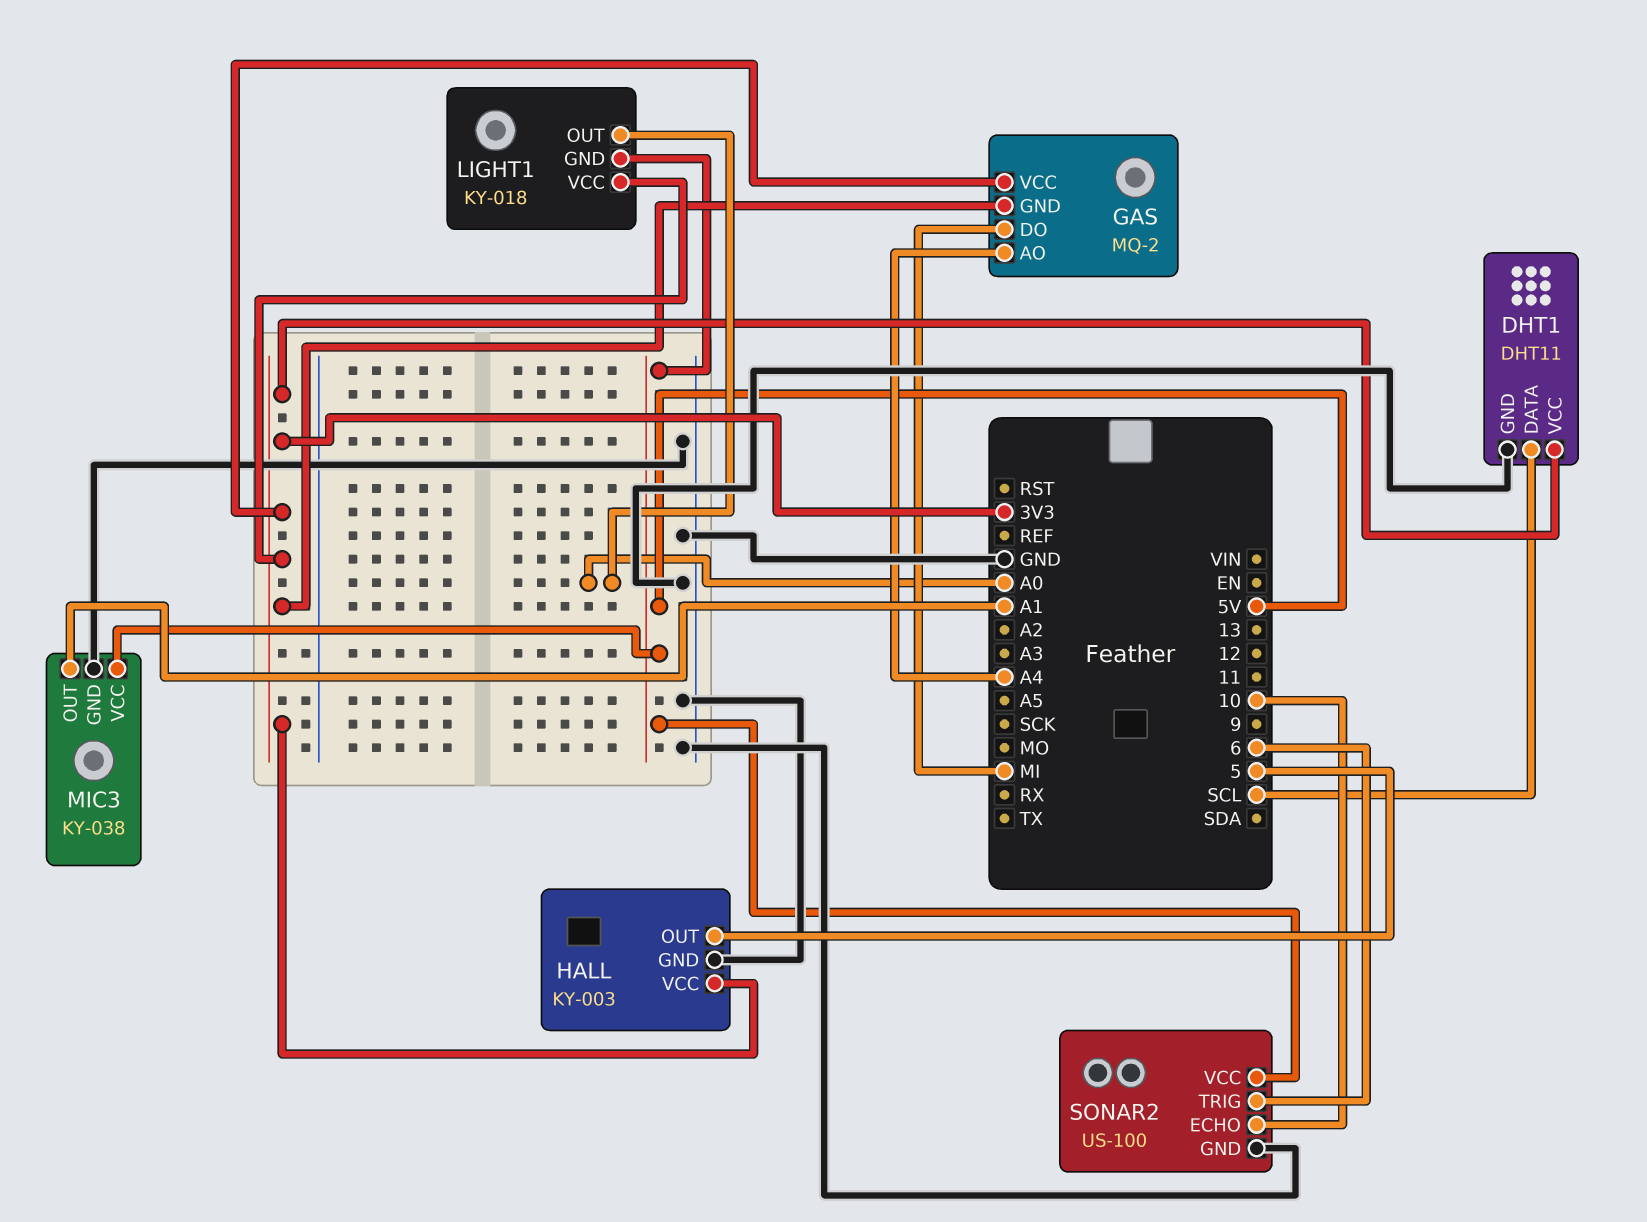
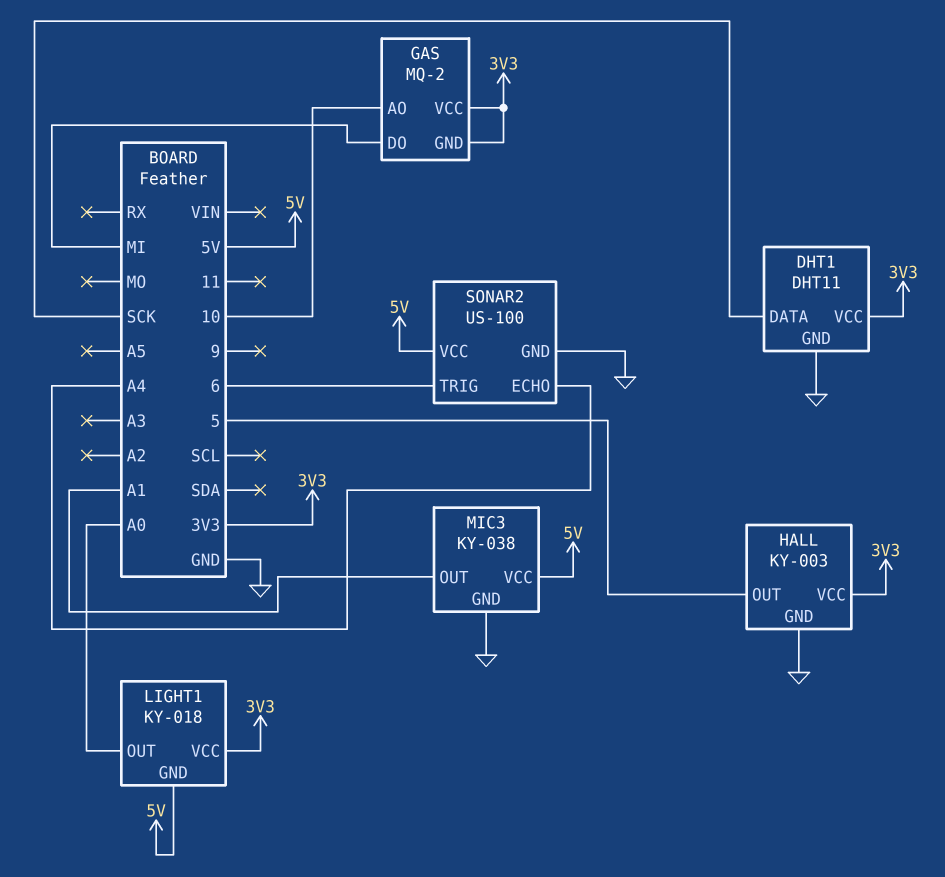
DHT1 pin DATA: SCL -> SCK
GAS pin AO: A4 -> 10
SONAR2 pin ECHO: 10 -> A4

